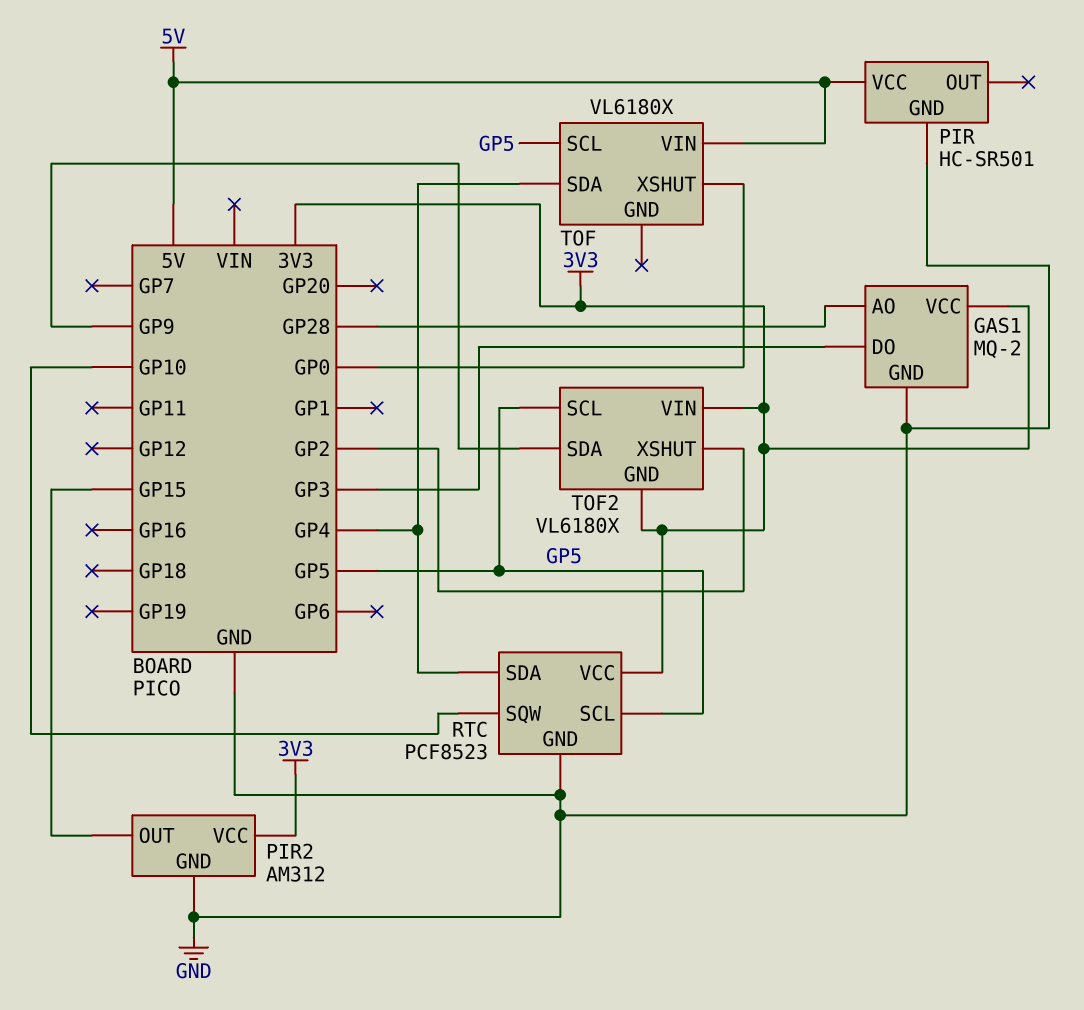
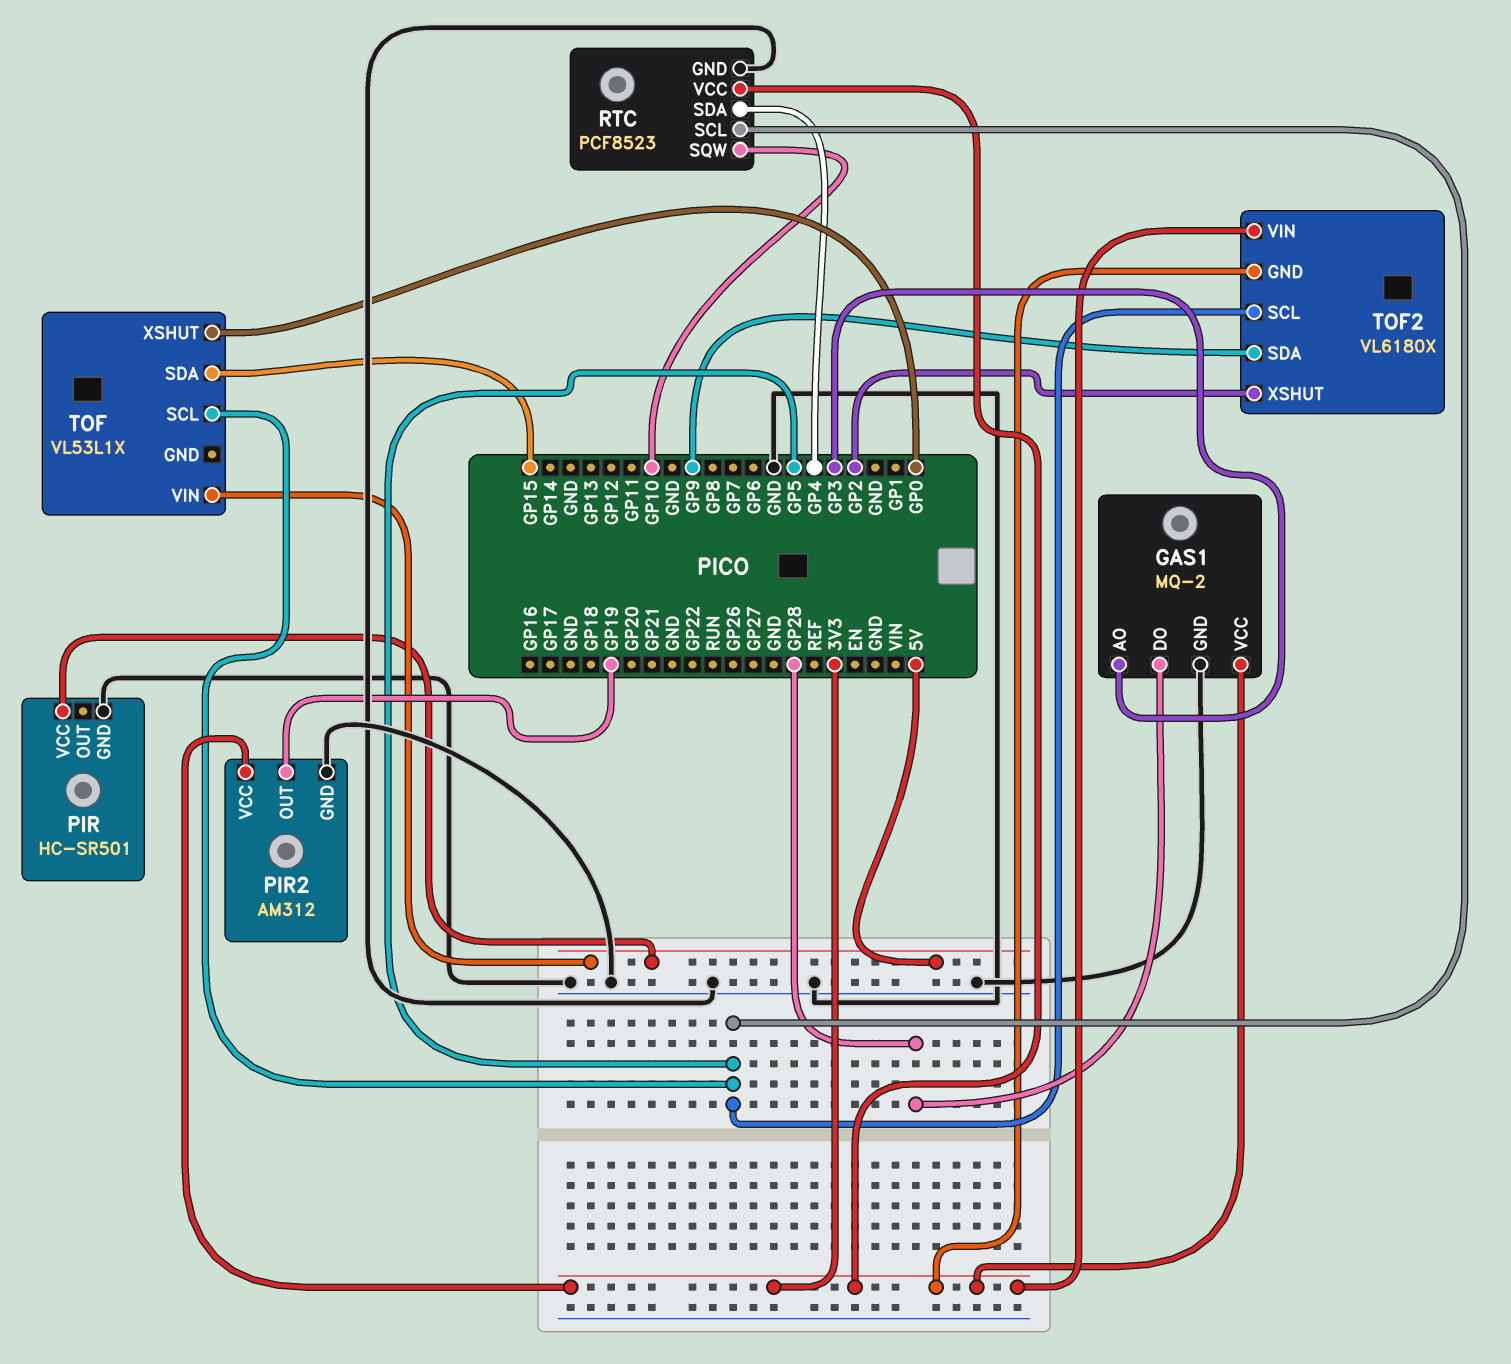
GAS1 pin AO: GP28 -> GP3
GAS1 pin DO: GP3 -> GP28
PIR2 pin OUT: GP15 -> GP19
TOF: VL6180X -> VL53L1X
TOF pin SDA: GP4 -> GP15

